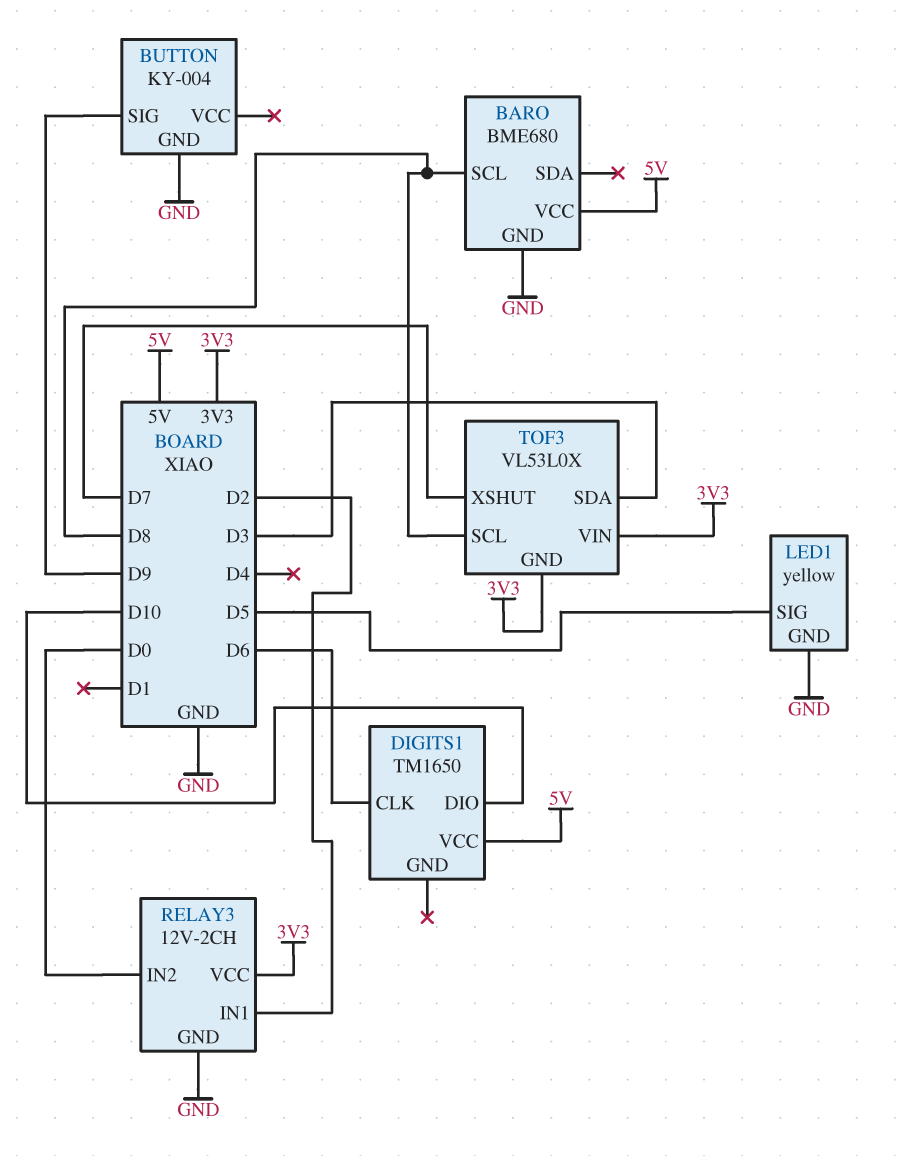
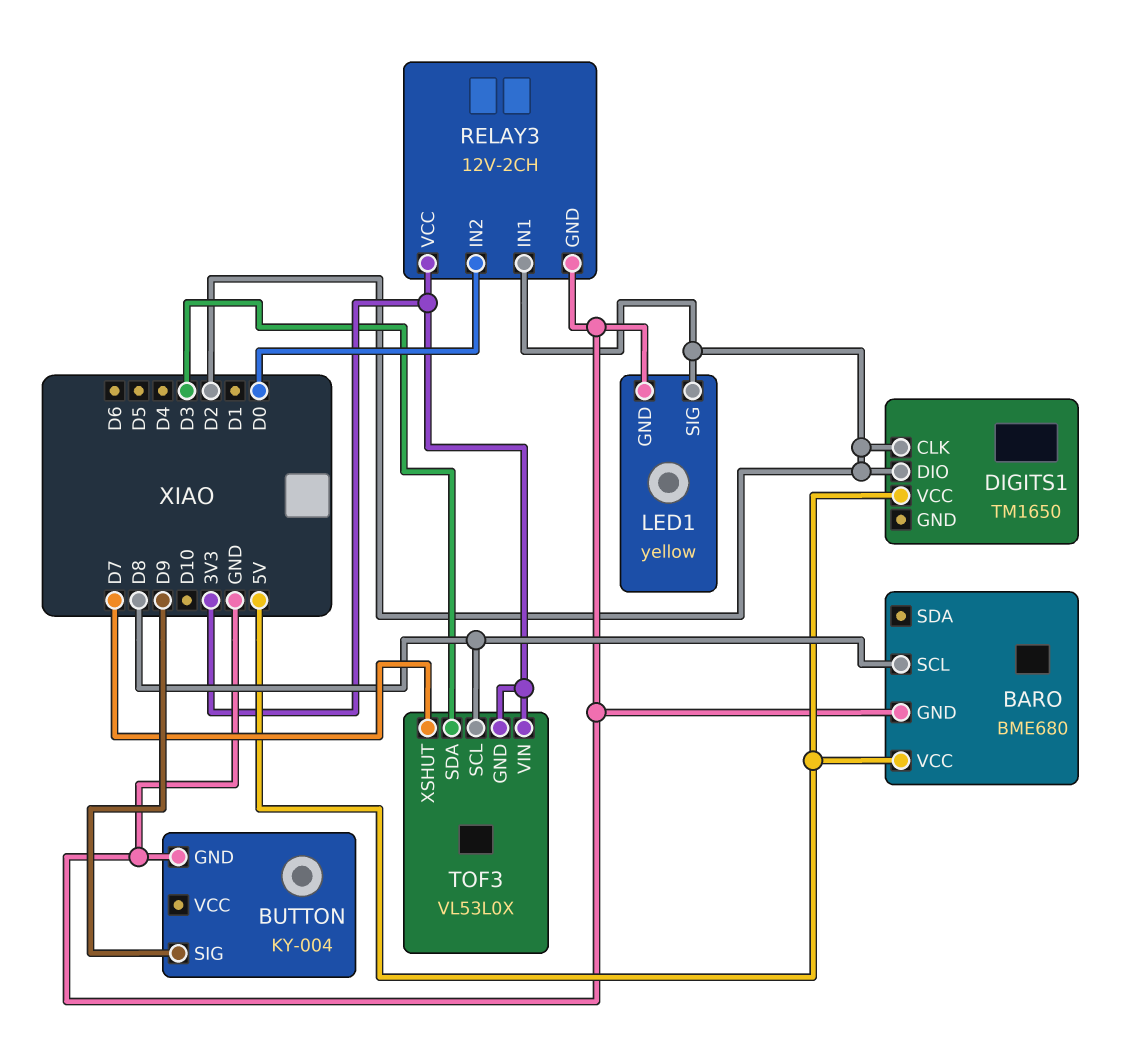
DIGITS1 pin CLK: D6 -> D2
DIGITS1 pin DIO: D10 -> D2
LED1 pin SIG: D5 -> D2

